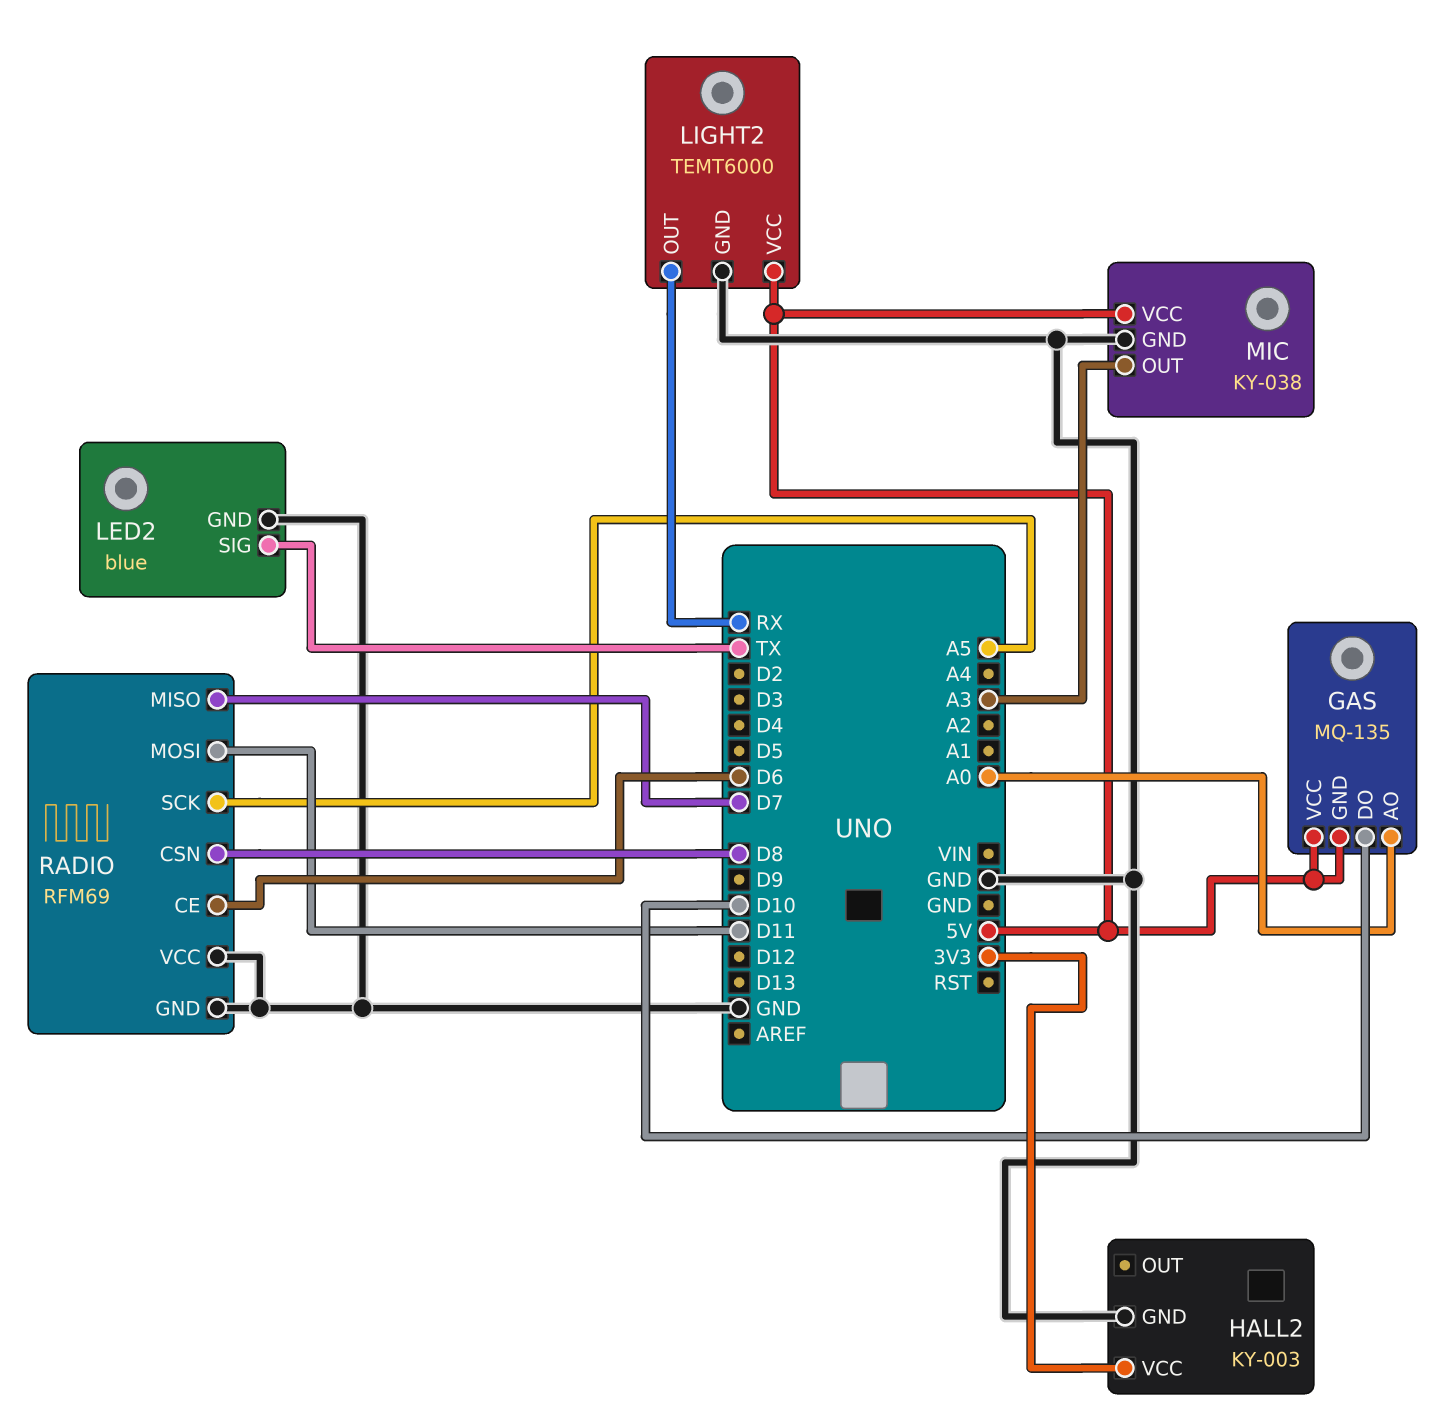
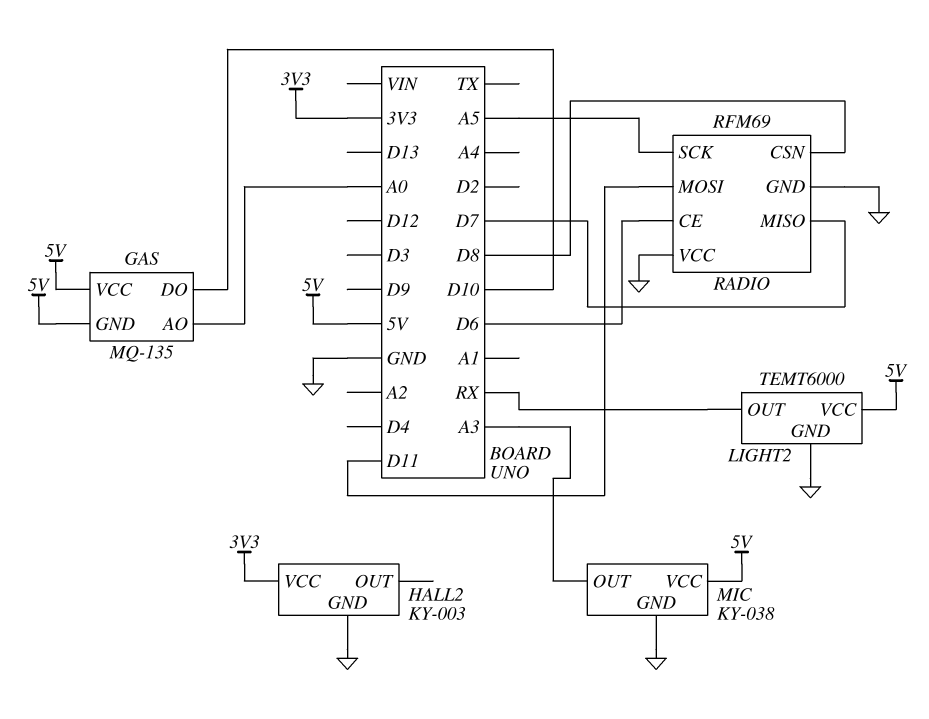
LED2: blue -> none
LED2 pin GND: GND -> none
LED2 pin SIG: TX -> none

